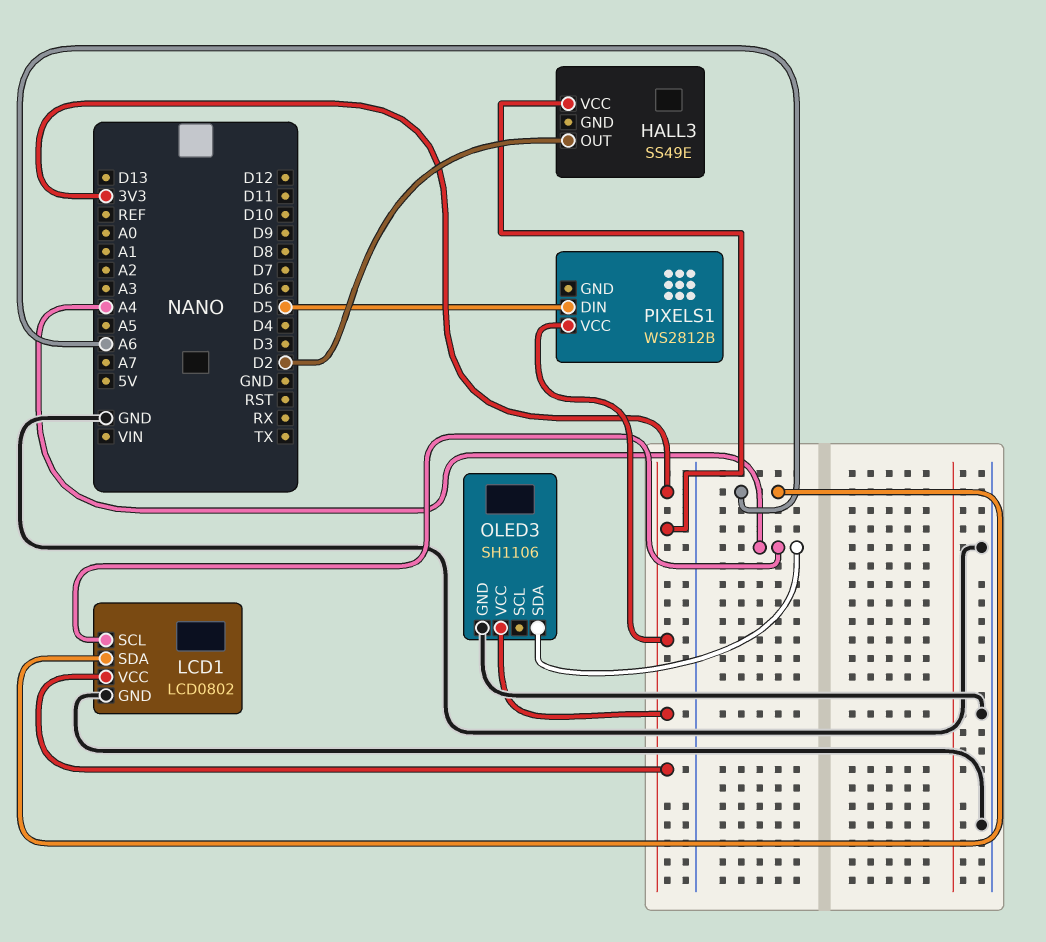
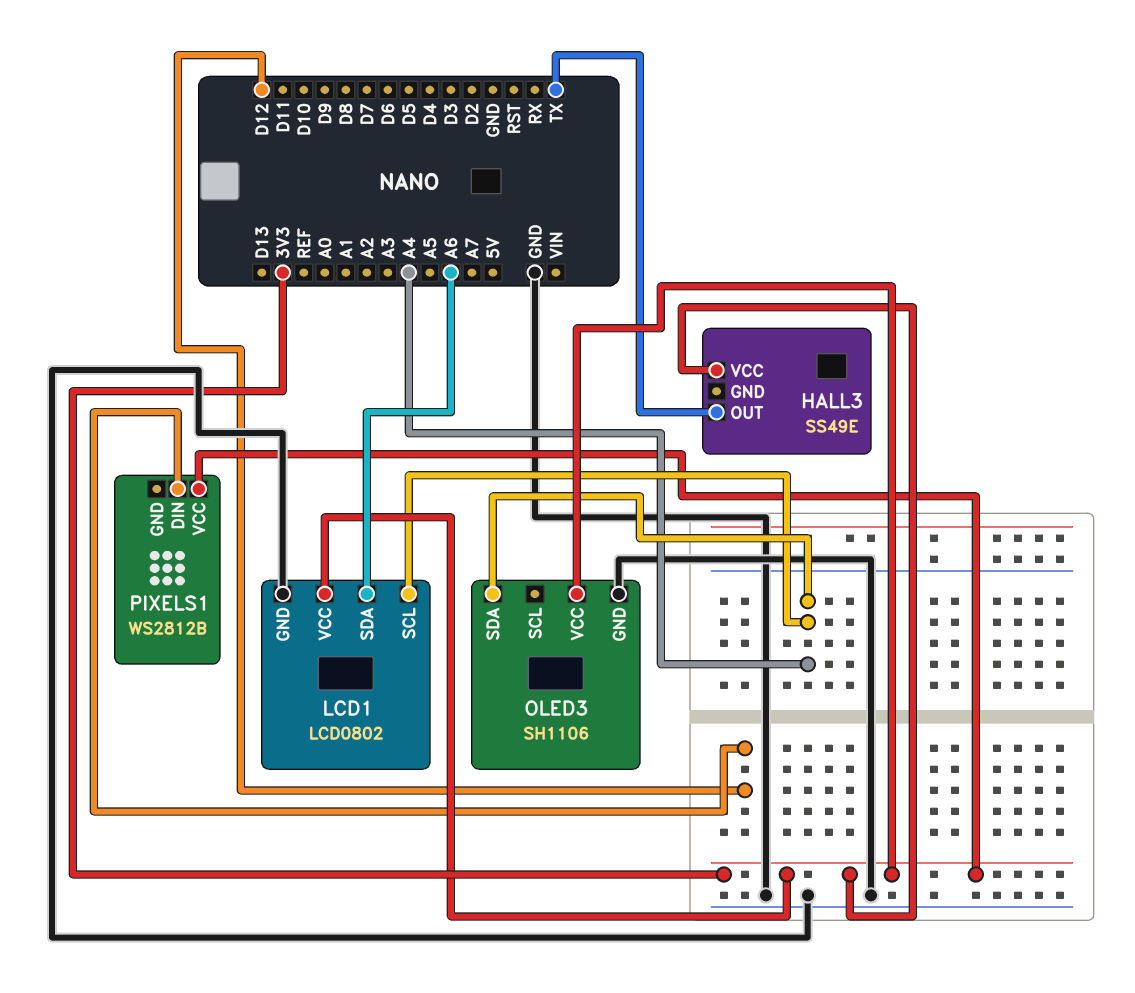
HALL3 pin OUT: D2 -> TX
PIXELS1 pin DIN: D5 -> D12

